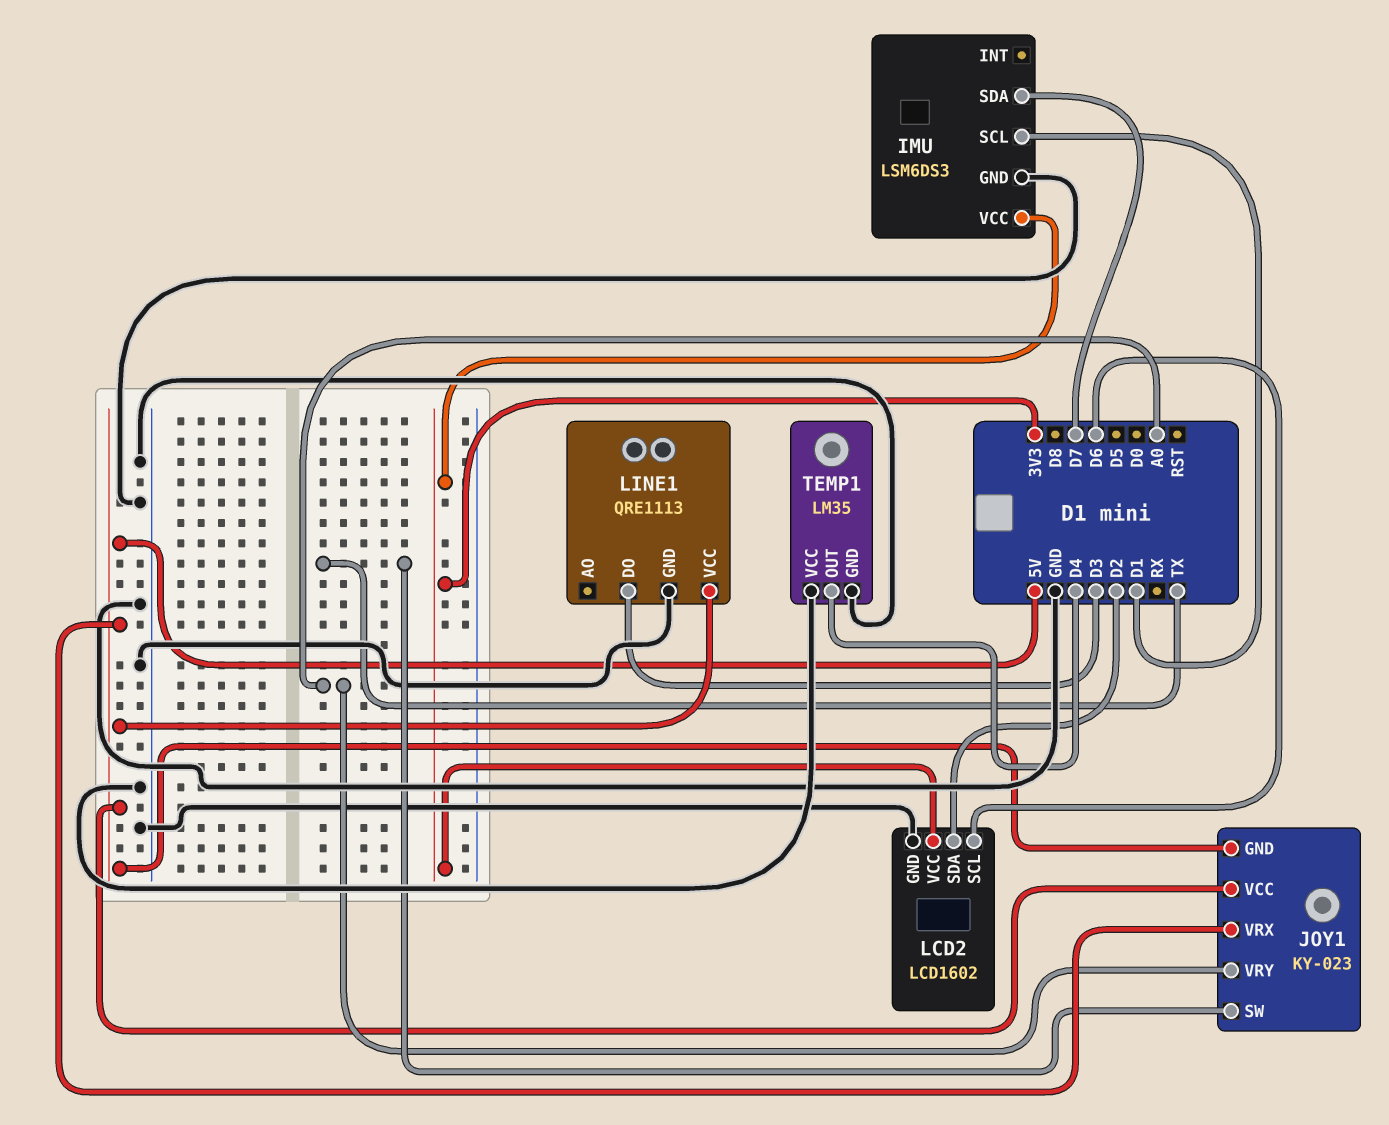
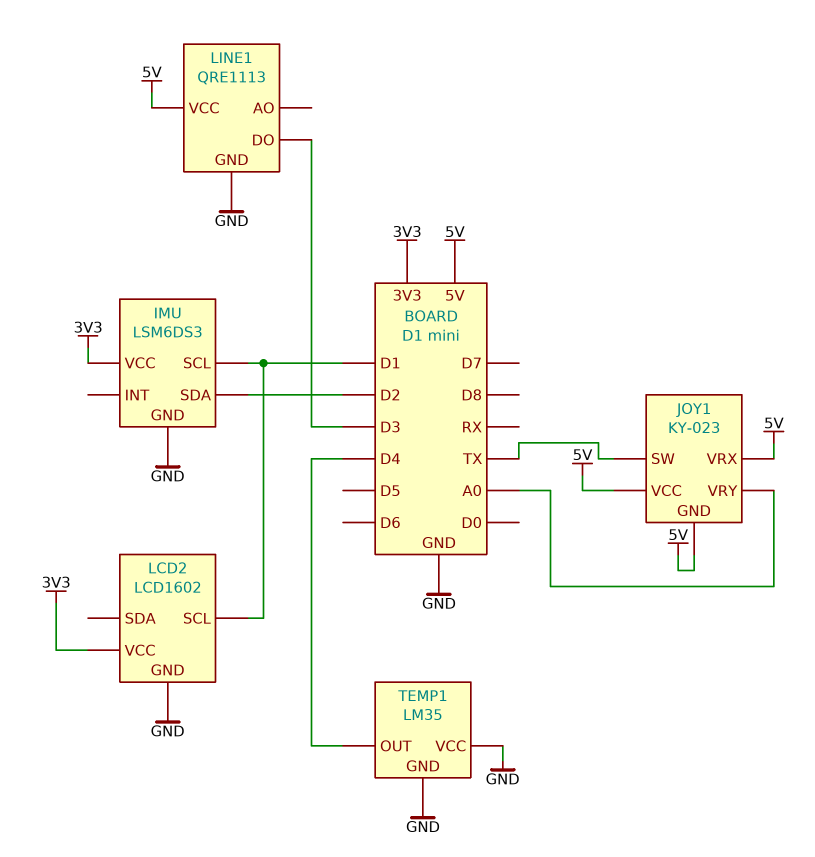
IMU pin SDA: D7 -> D2
LCD2 pin SCL: D6 -> D1
LCD2 pin SDA: D2 -> none

